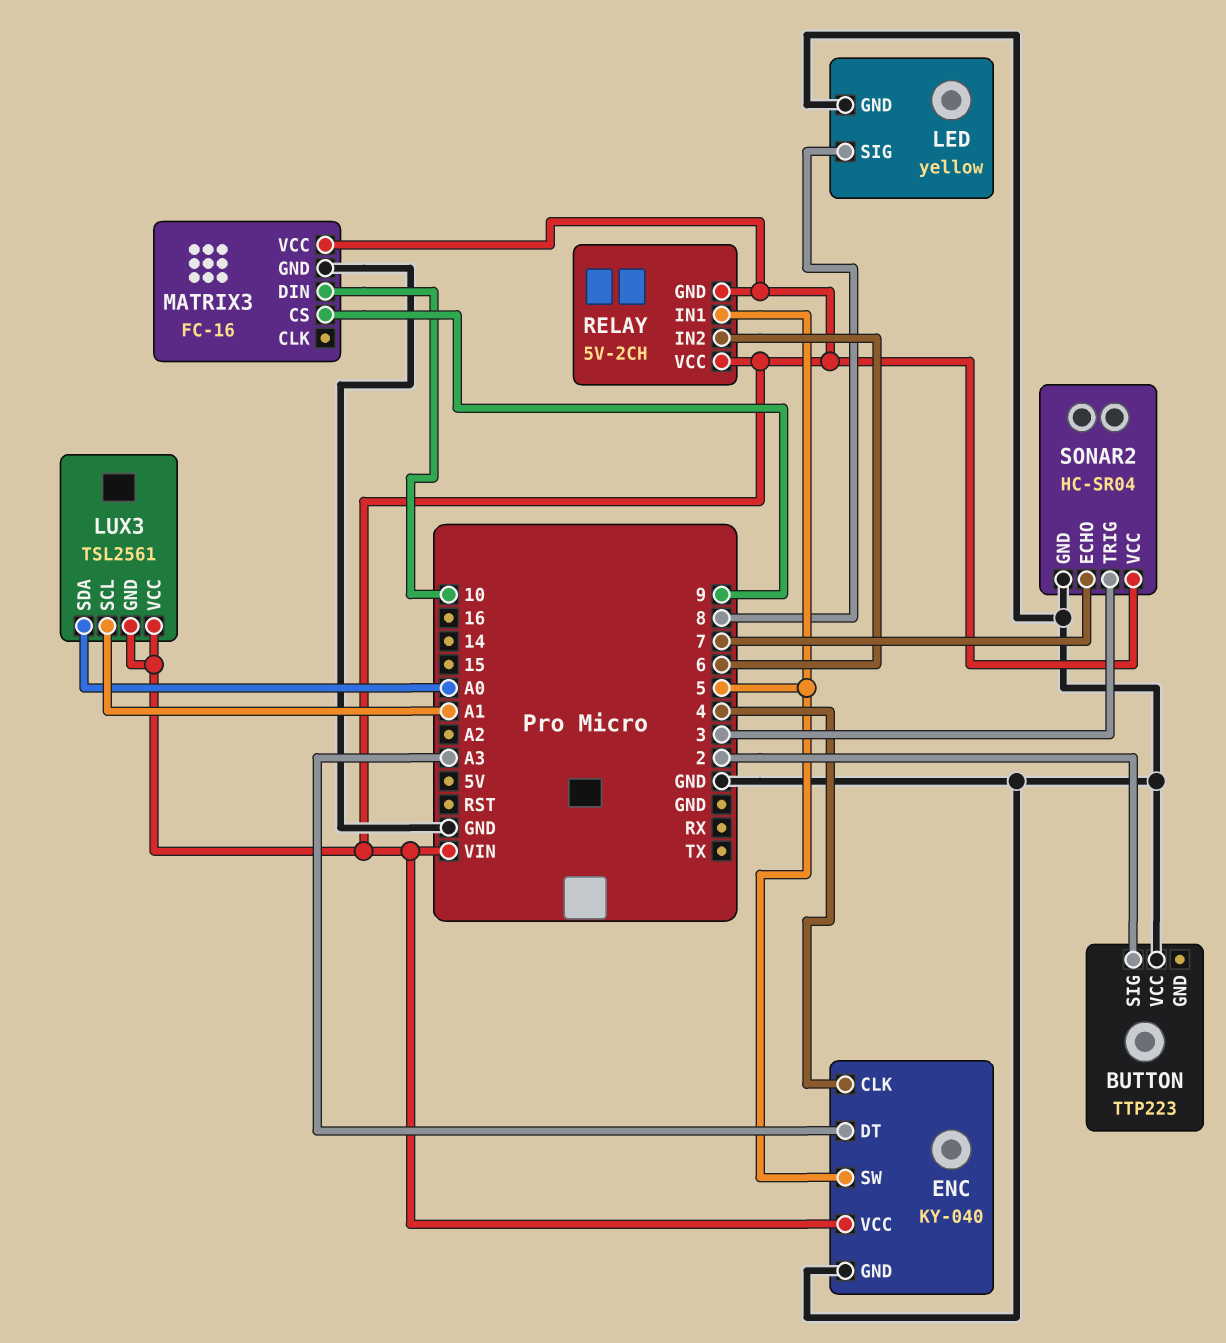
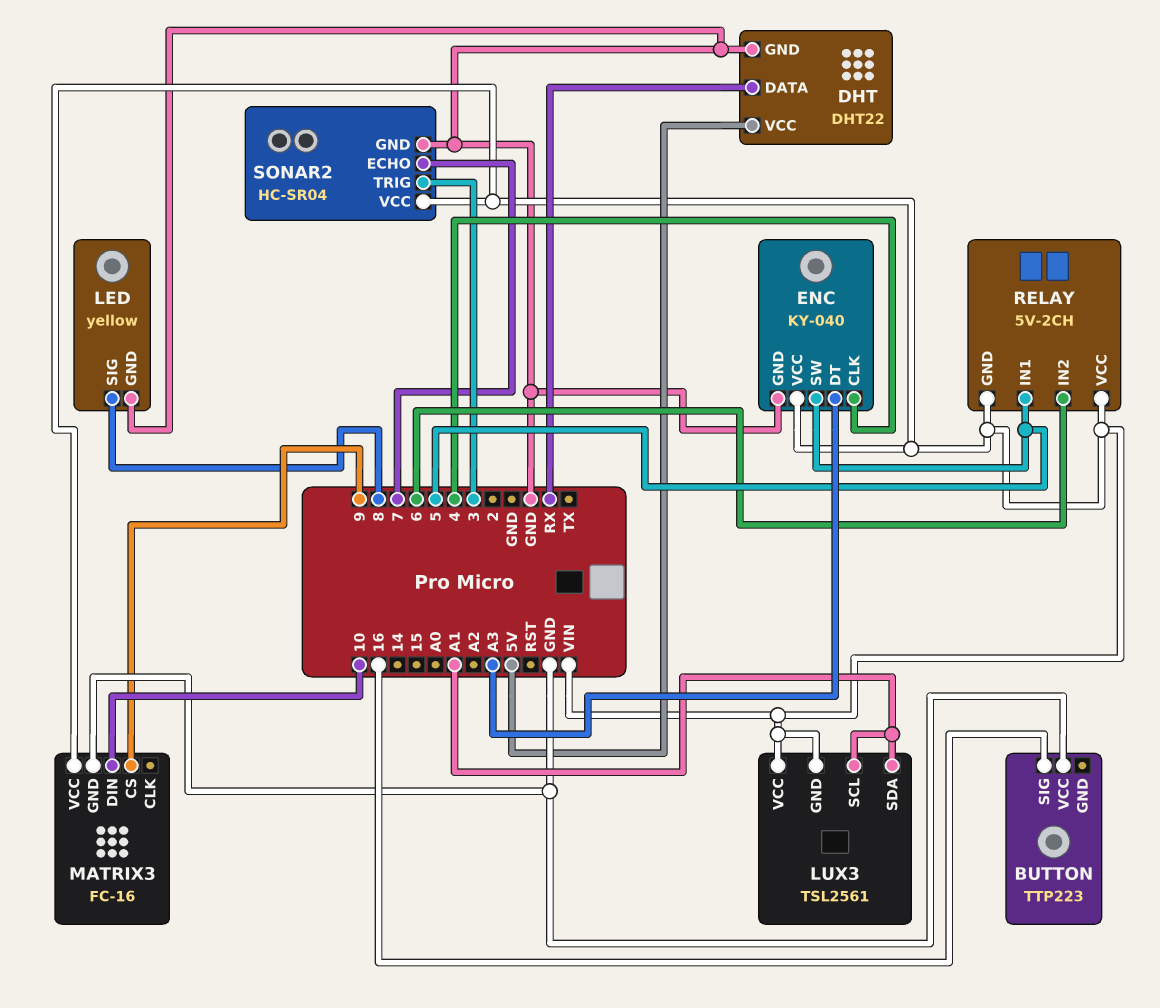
BUTTON pin SIG: 2 -> 16
DHT: none -> DHT22
DHT pin DATA: none -> RX
DHT pin GND: none -> GND
DHT pin VCC: none -> 5V
LUX3 pin SDA: A0 -> A1

